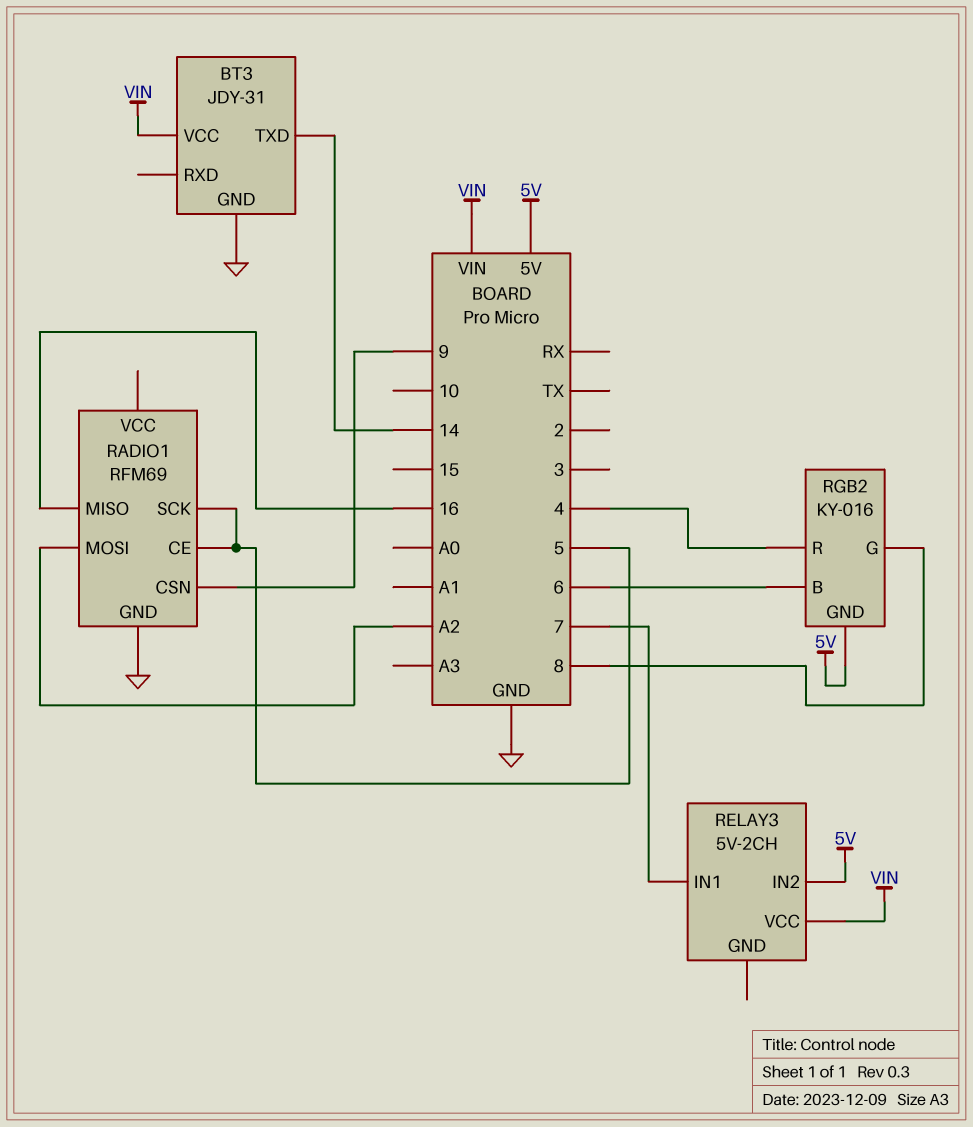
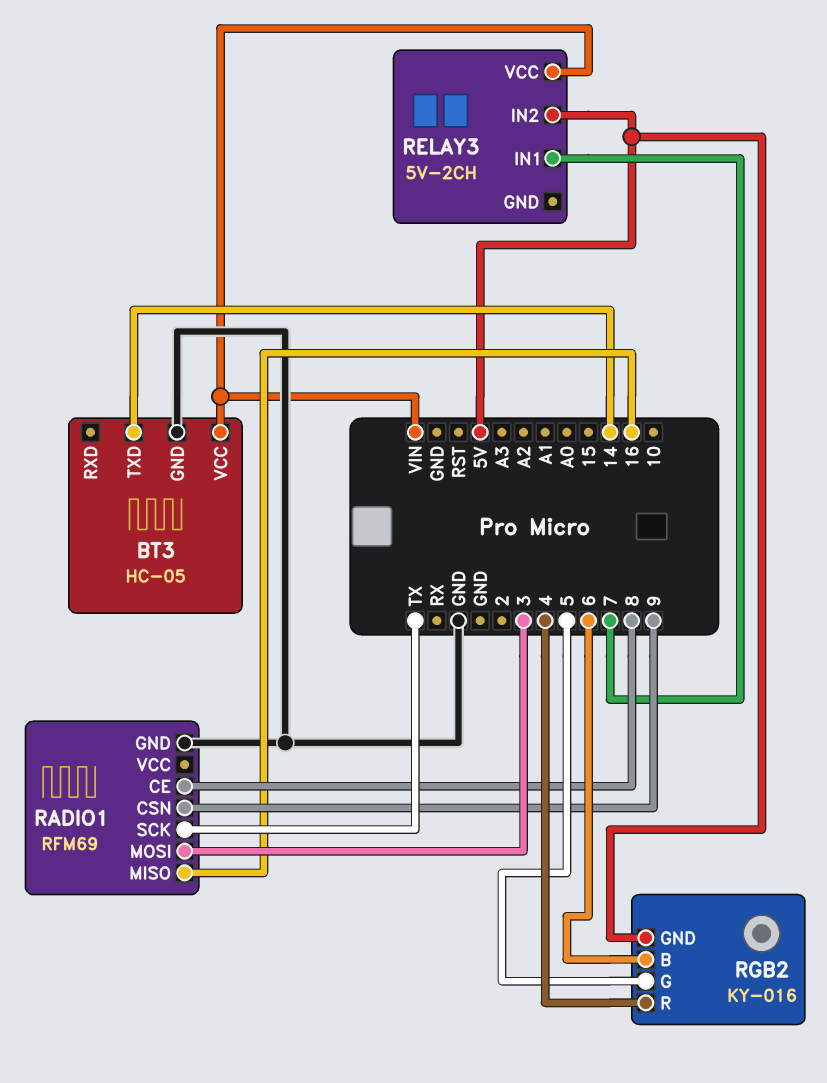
BT3: JDY-31 -> HC-05
RADIO1 pin CE: 5 -> 8
RADIO1 pin MOSI: A2 -> 3
RADIO1 pin SCK: 5 -> TX
RGB2 pin G: 8 -> 5

